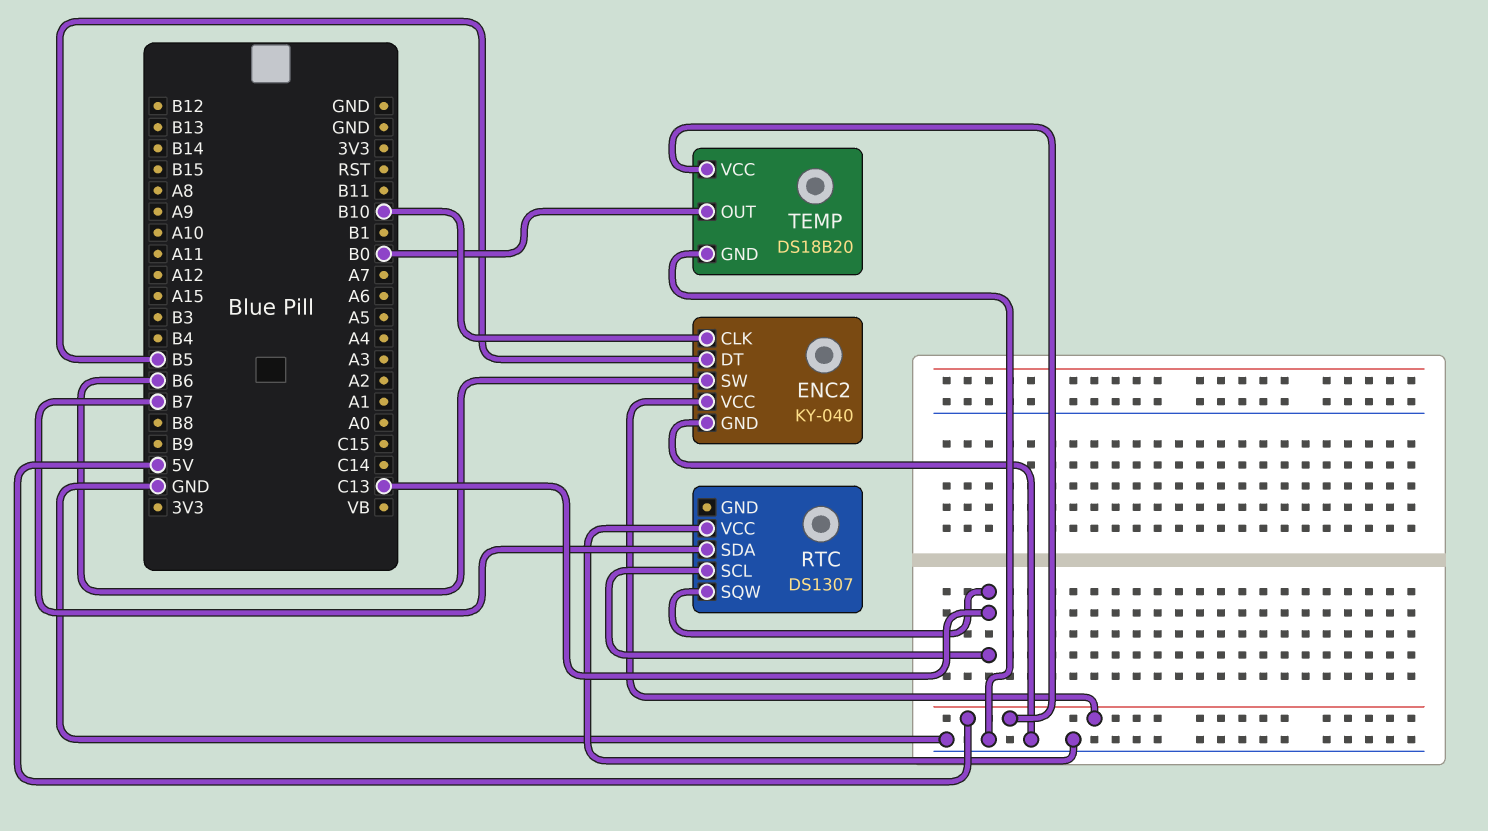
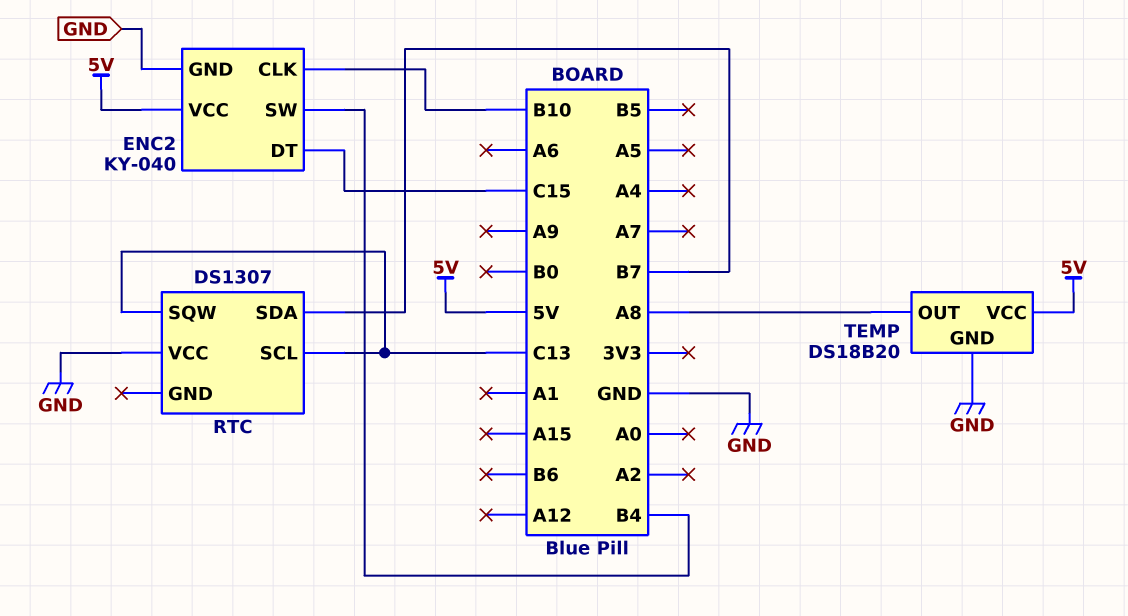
ENC2 pin DT: B5 -> C15
ENC2 pin SW: B6 -> B4
TEMP pin OUT: B0 -> A8

